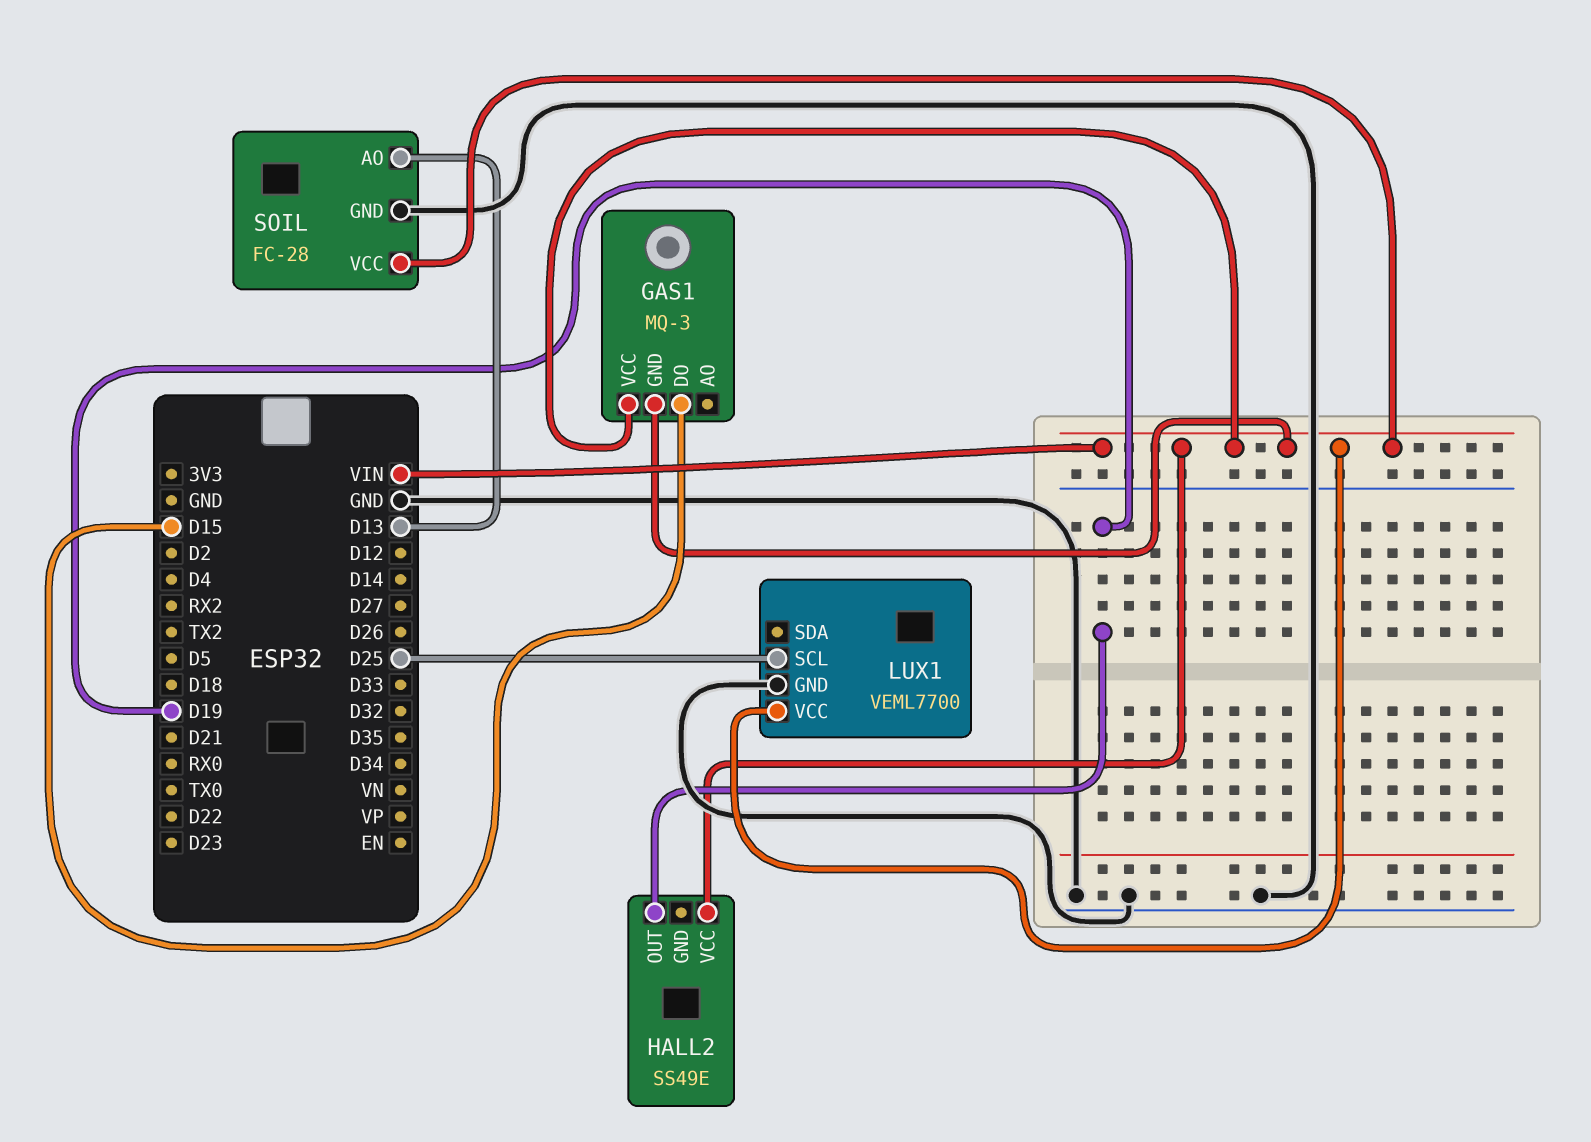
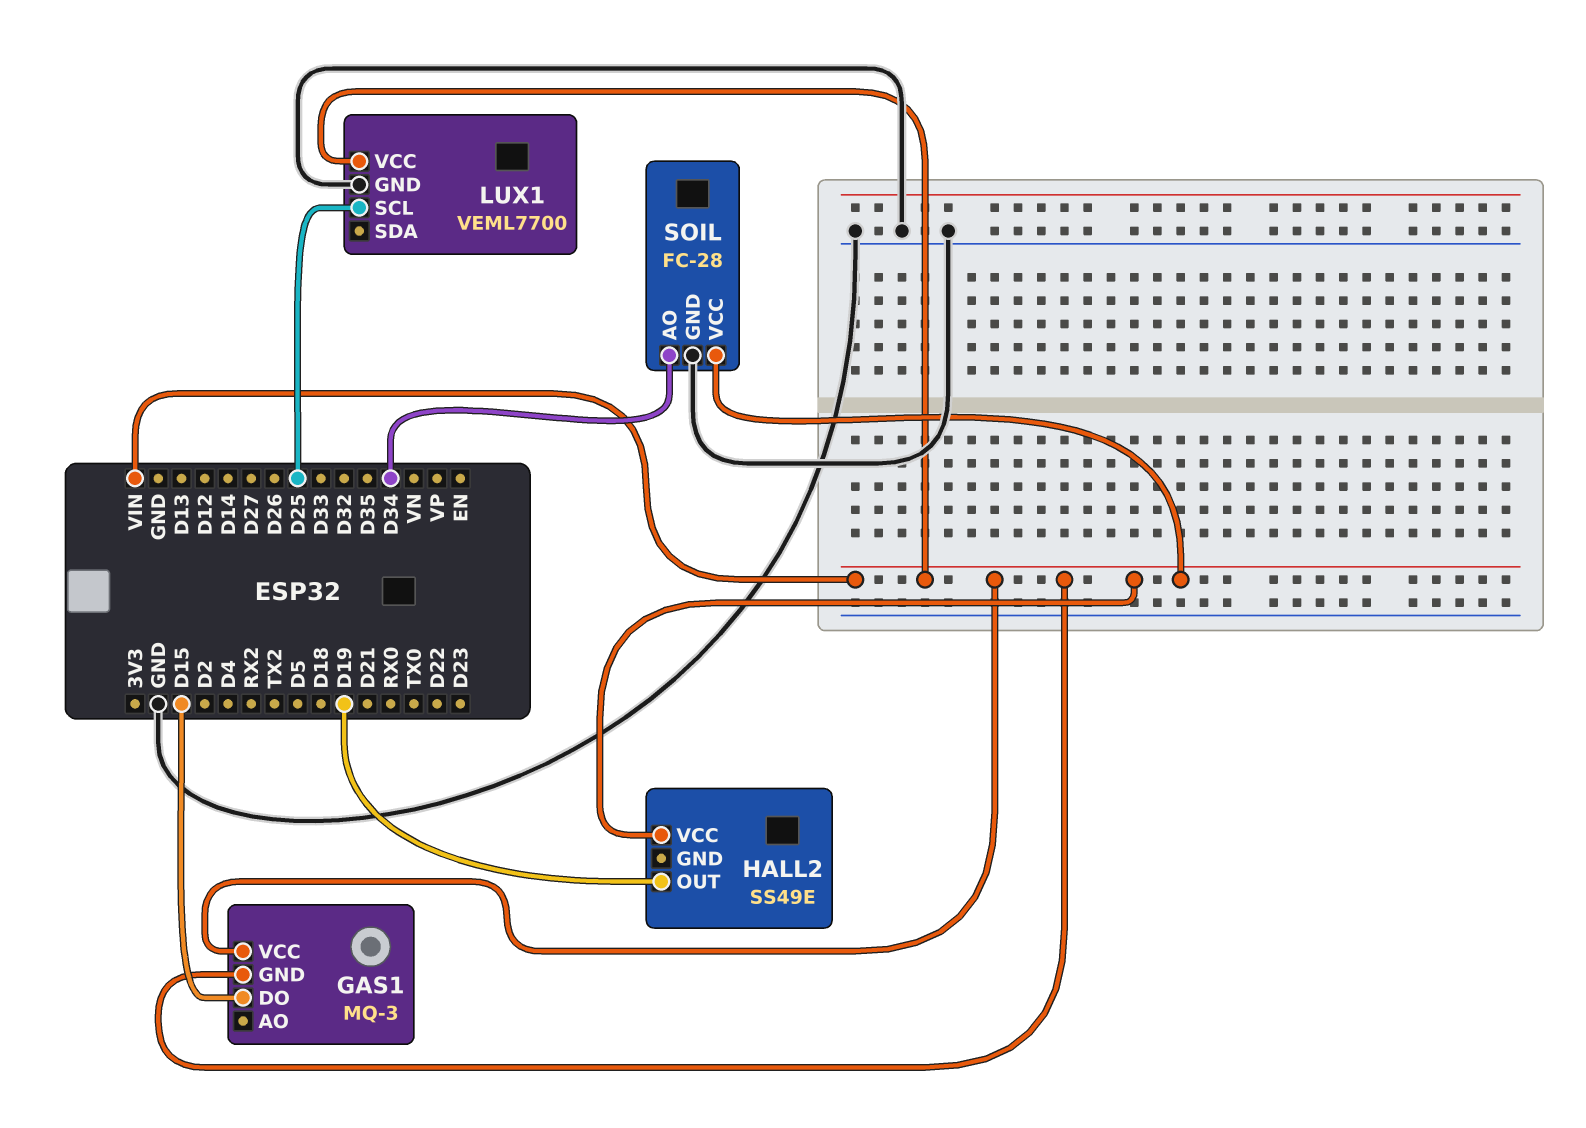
SOIL pin AO: D13 -> D34

